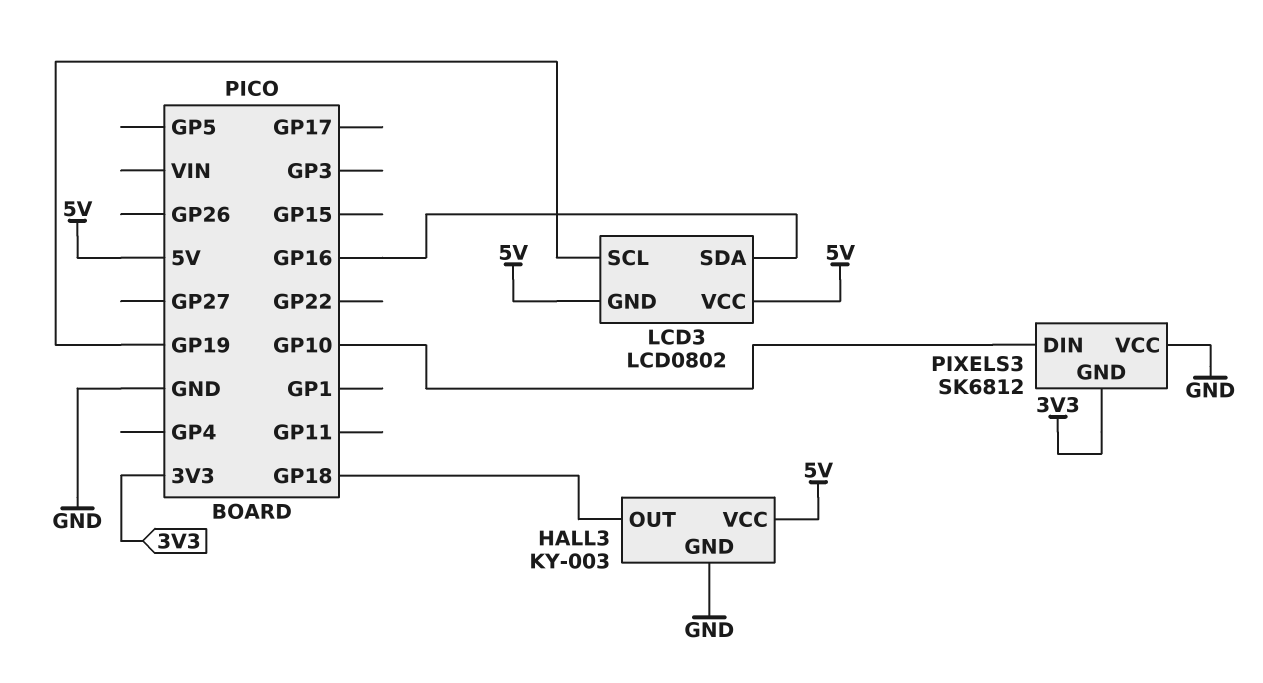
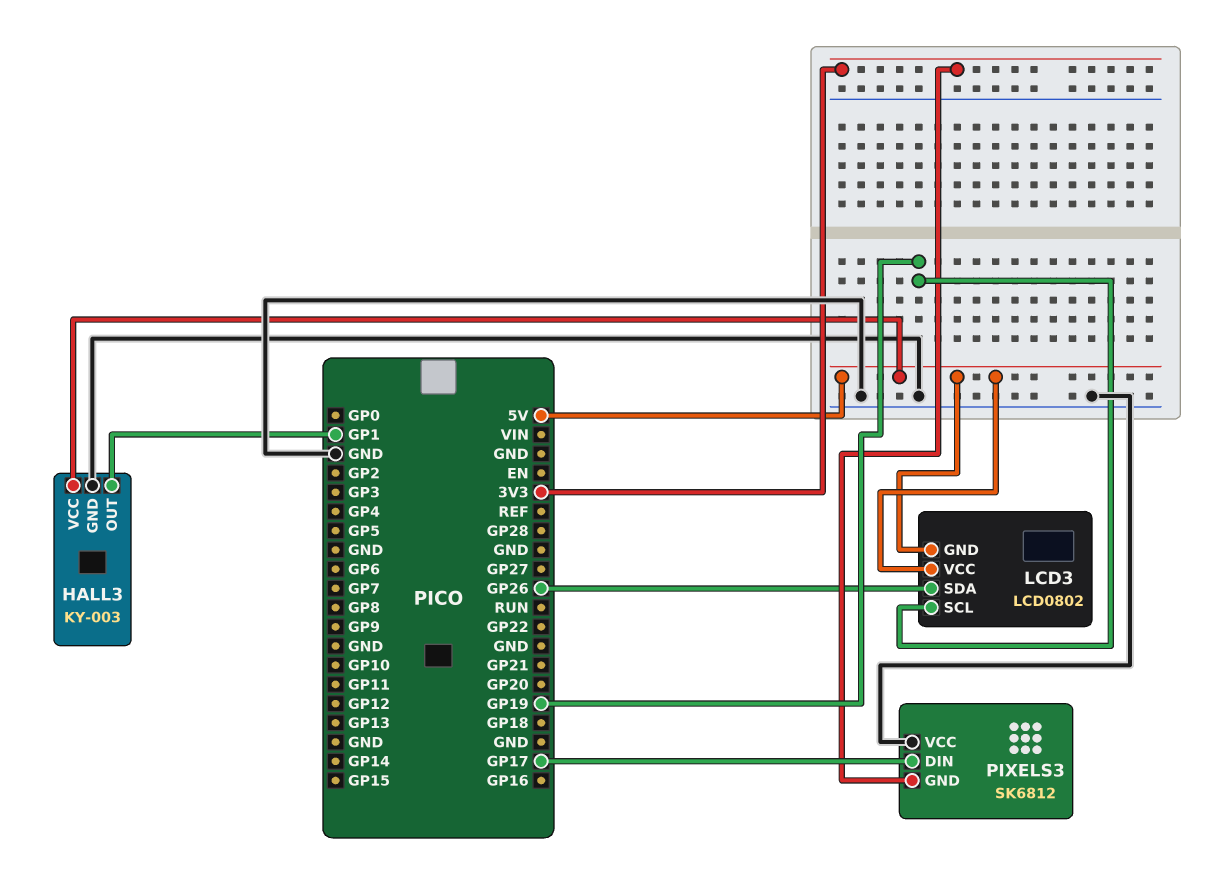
HALL3 pin OUT: GP18 -> GP1
LCD3 pin SDA: GP16 -> GP26
PIXELS3 pin DIN: GP10 -> GP17

